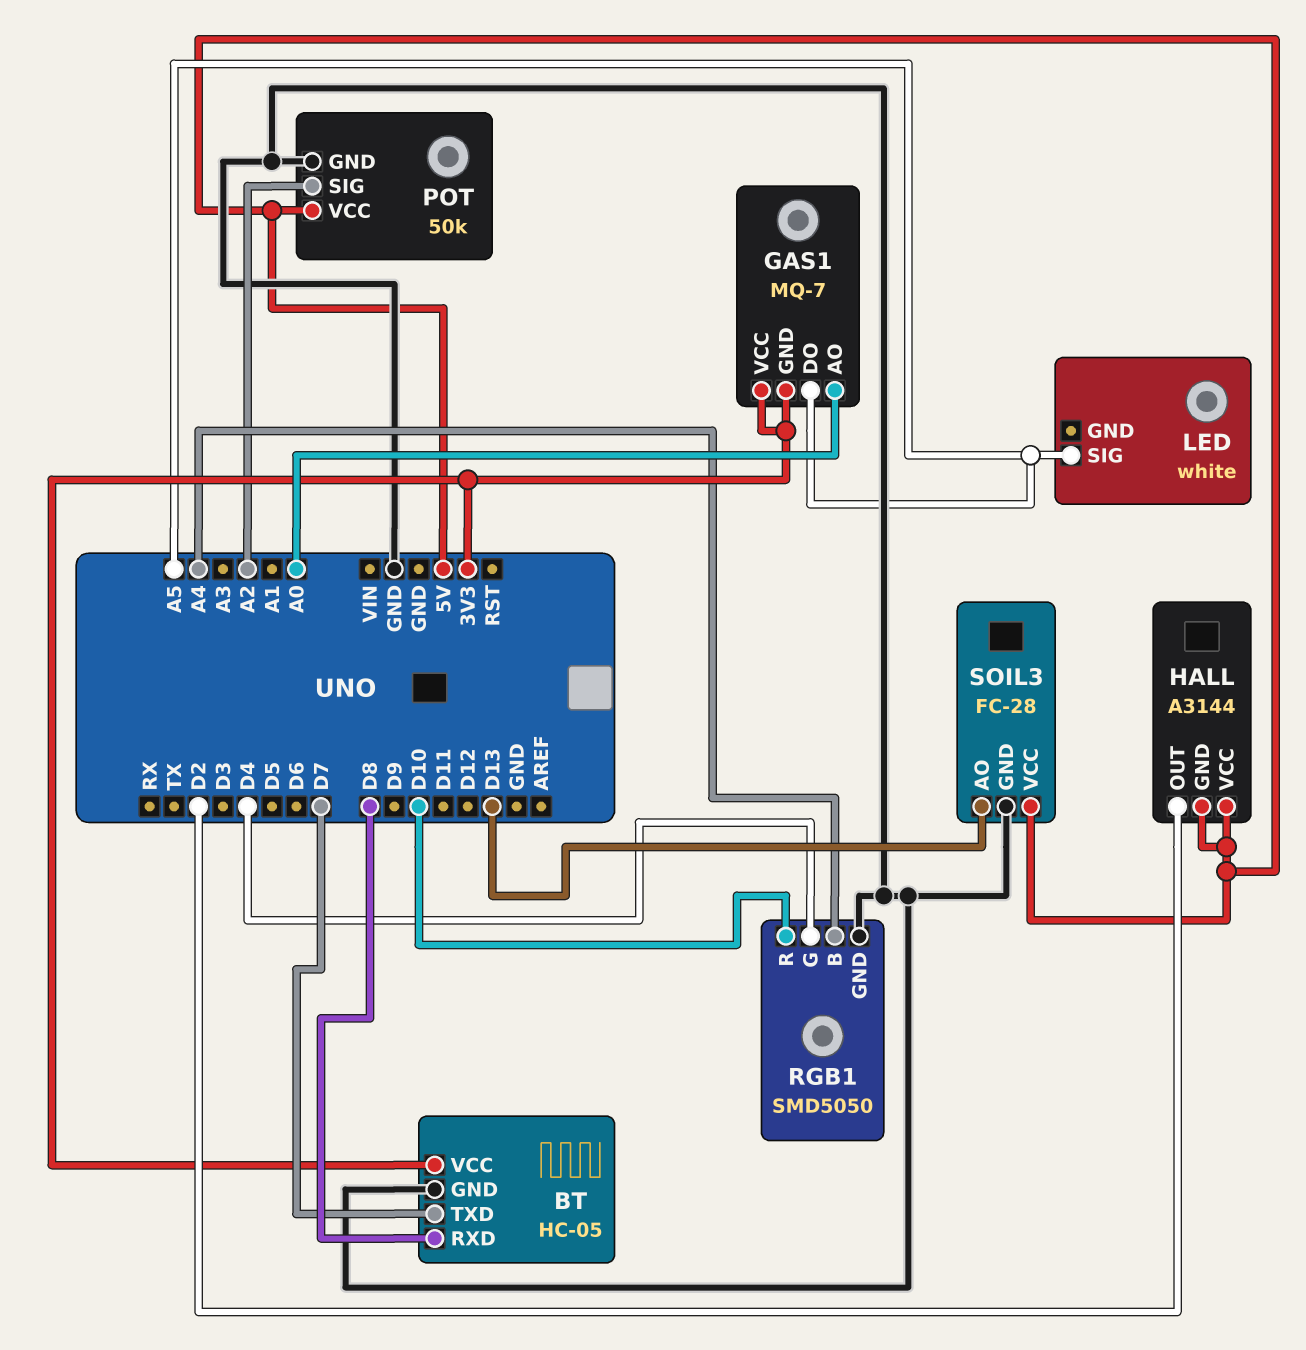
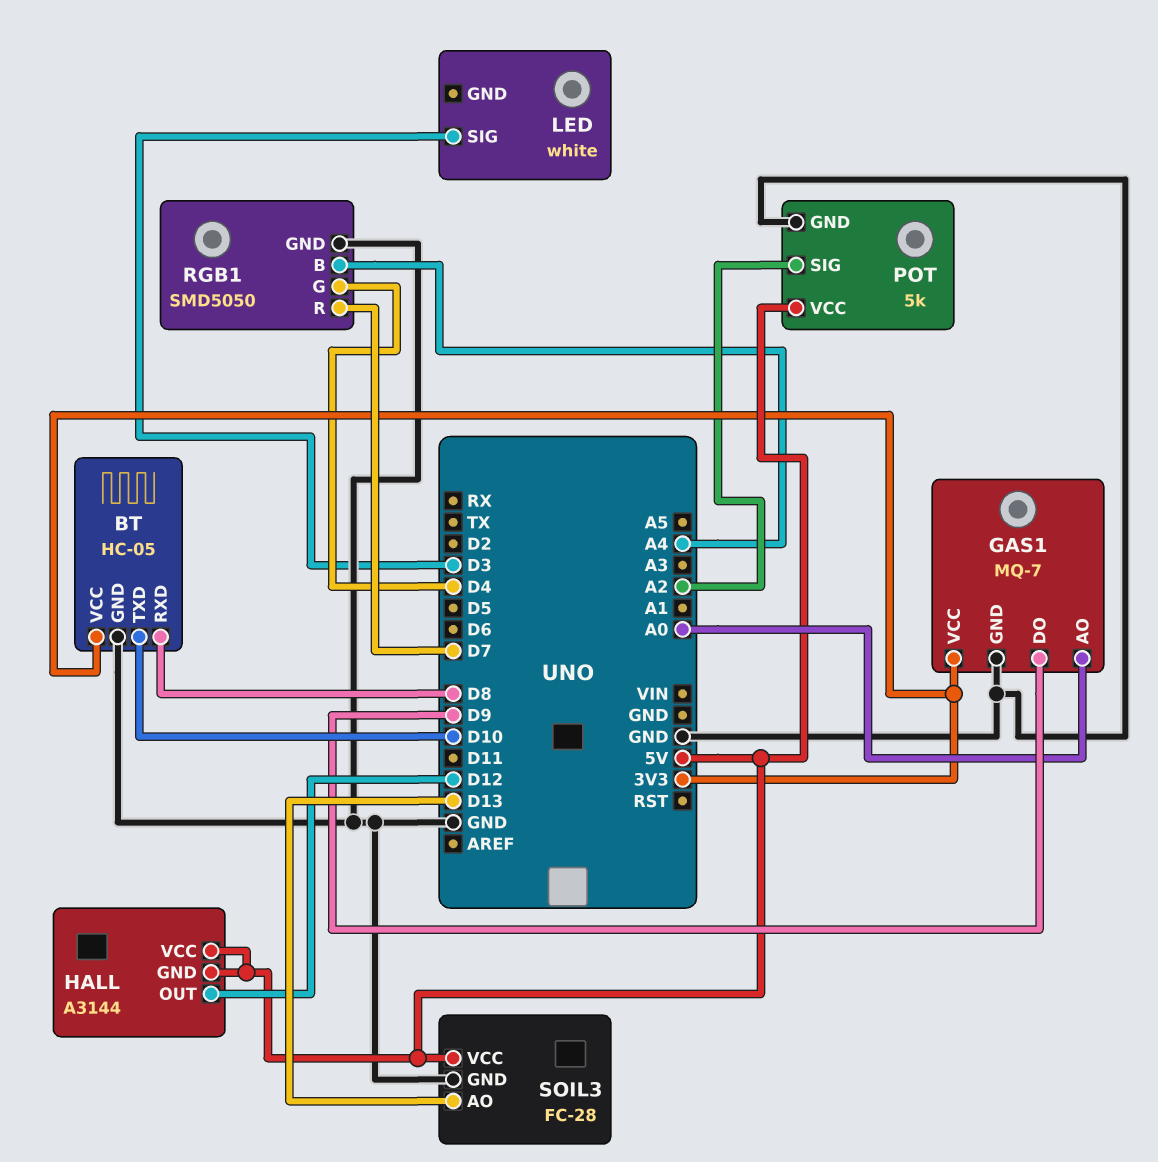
BT pin TXD: D7 -> D10
GAS1 pin DO: A5 -> D9
GAS1 pin GND: 3V3 -> GND
HALL pin OUT: D2 -> D12
LED pin SIG: A5 -> D3
POT: 50k -> 5k
RGB1 pin R: D10 -> D7

